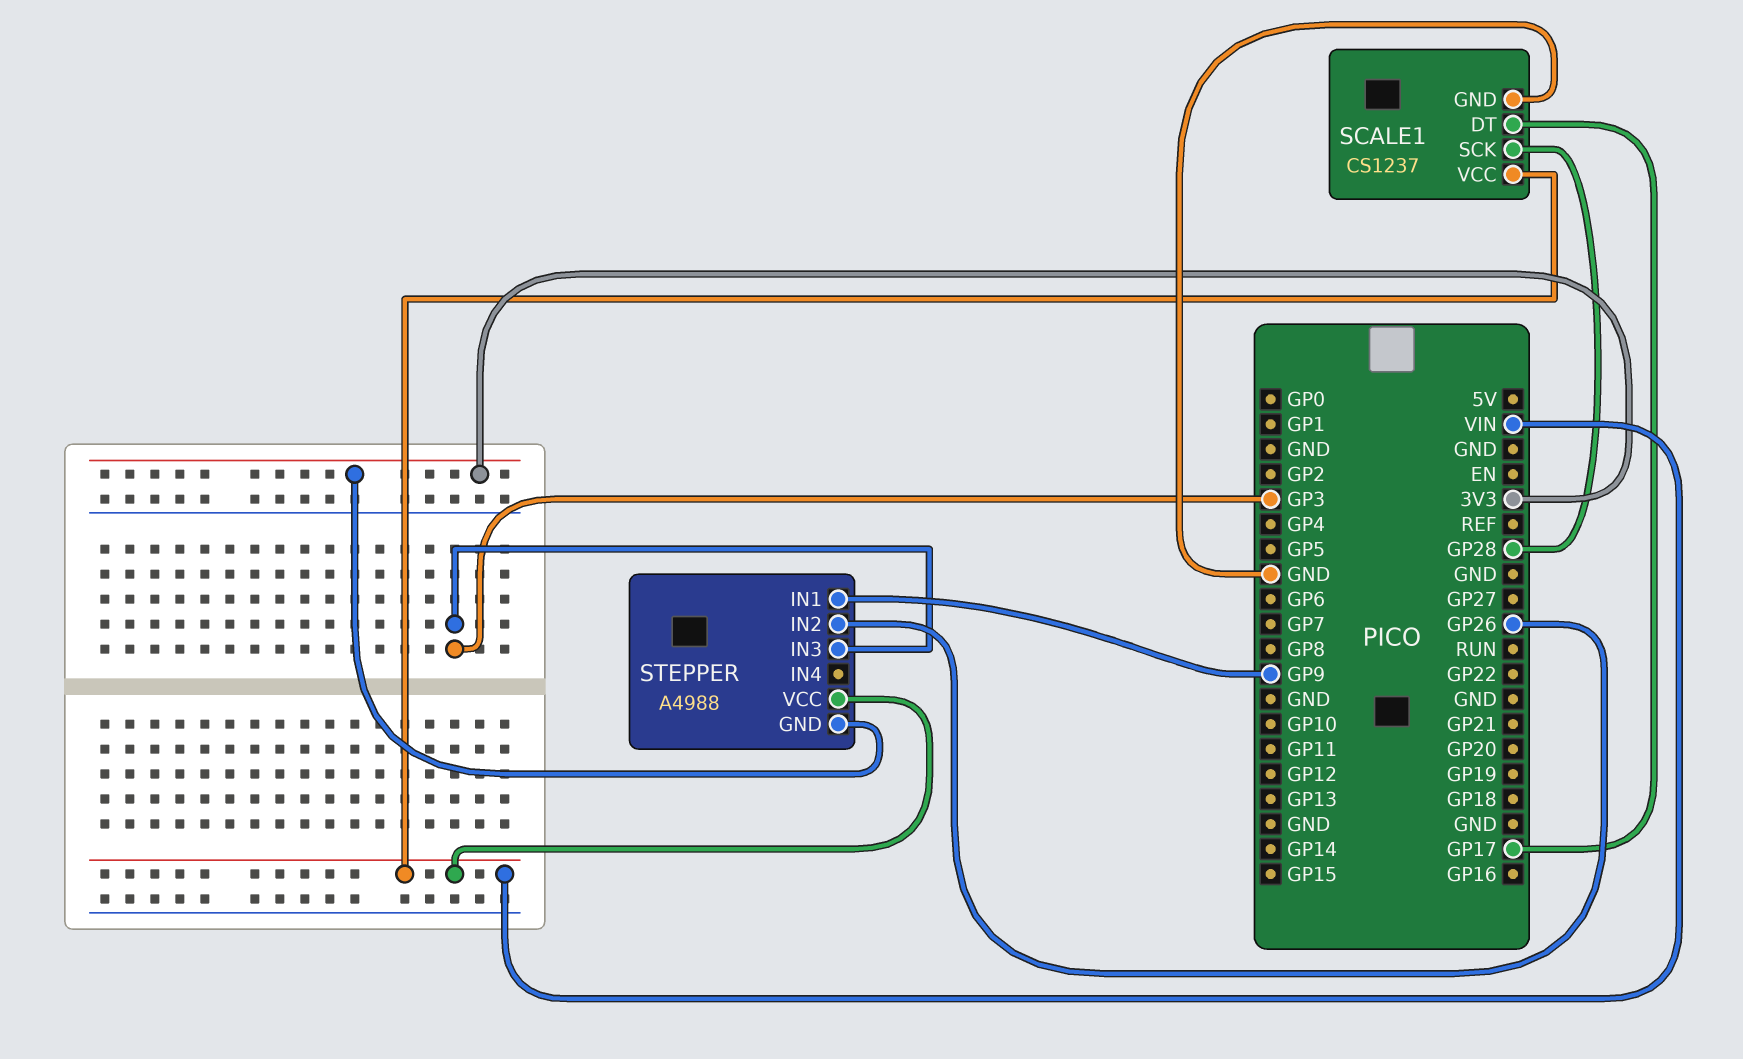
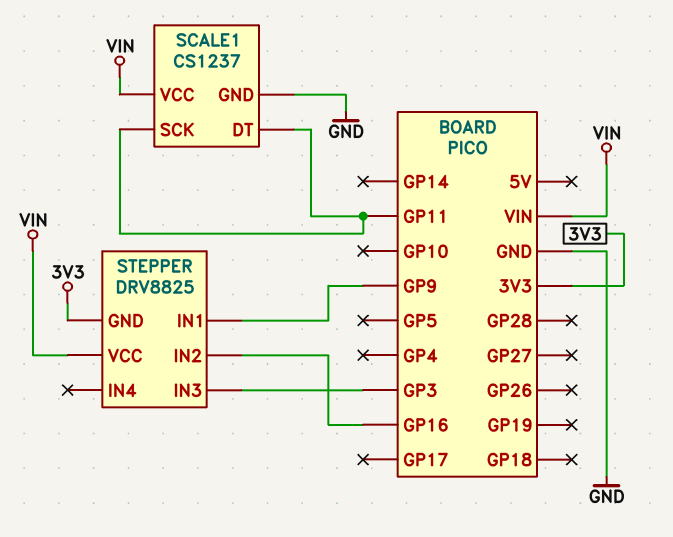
SCALE1 pin DT: GP17 -> GP11
SCALE1 pin SCK: GP28 -> GP11
STEPPER: A4988 -> DRV8825
STEPPER pin IN2: GP26 -> GP16

